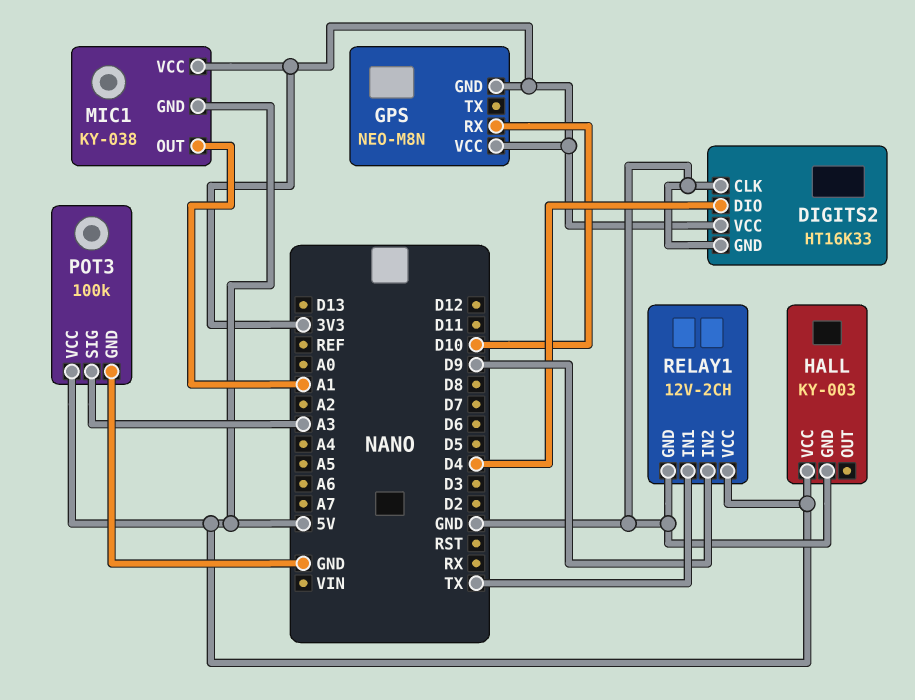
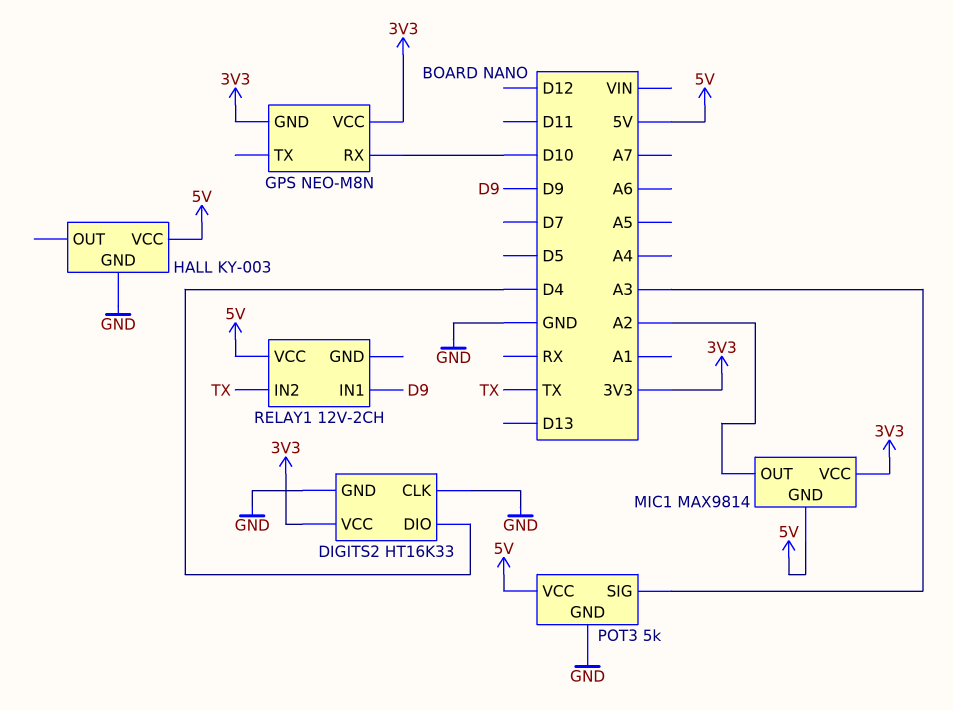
MIC1: KY-038 -> MAX9814
MIC1 pin OUT: A1 -> A2
POT3: 100k -> 5k
RELAY1 pin GND: GND -> none
RELAY1 pin IN1: TX -> D9
RELAY1 pin IN2: D9 -> TX

